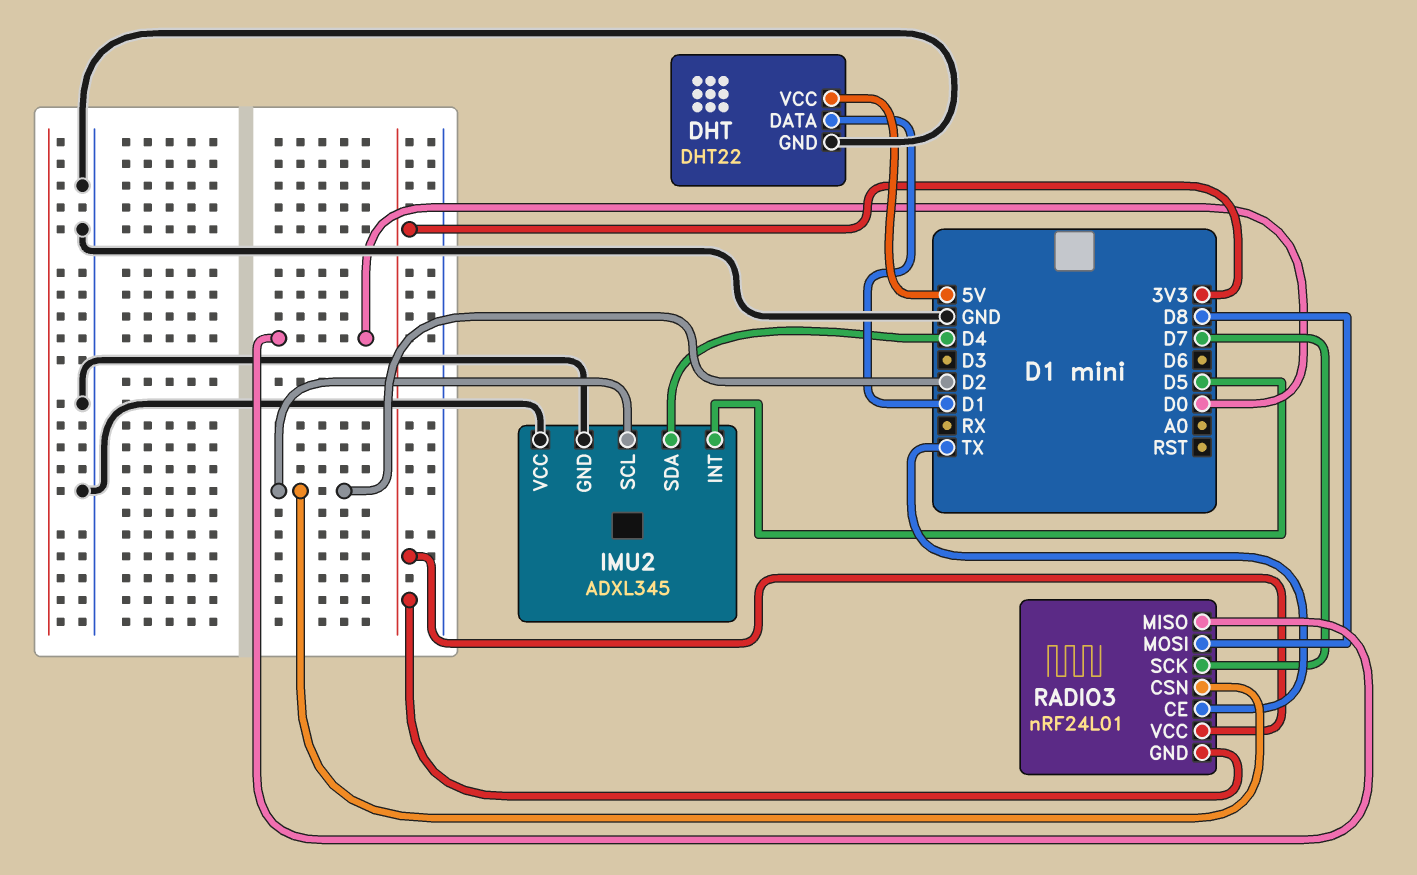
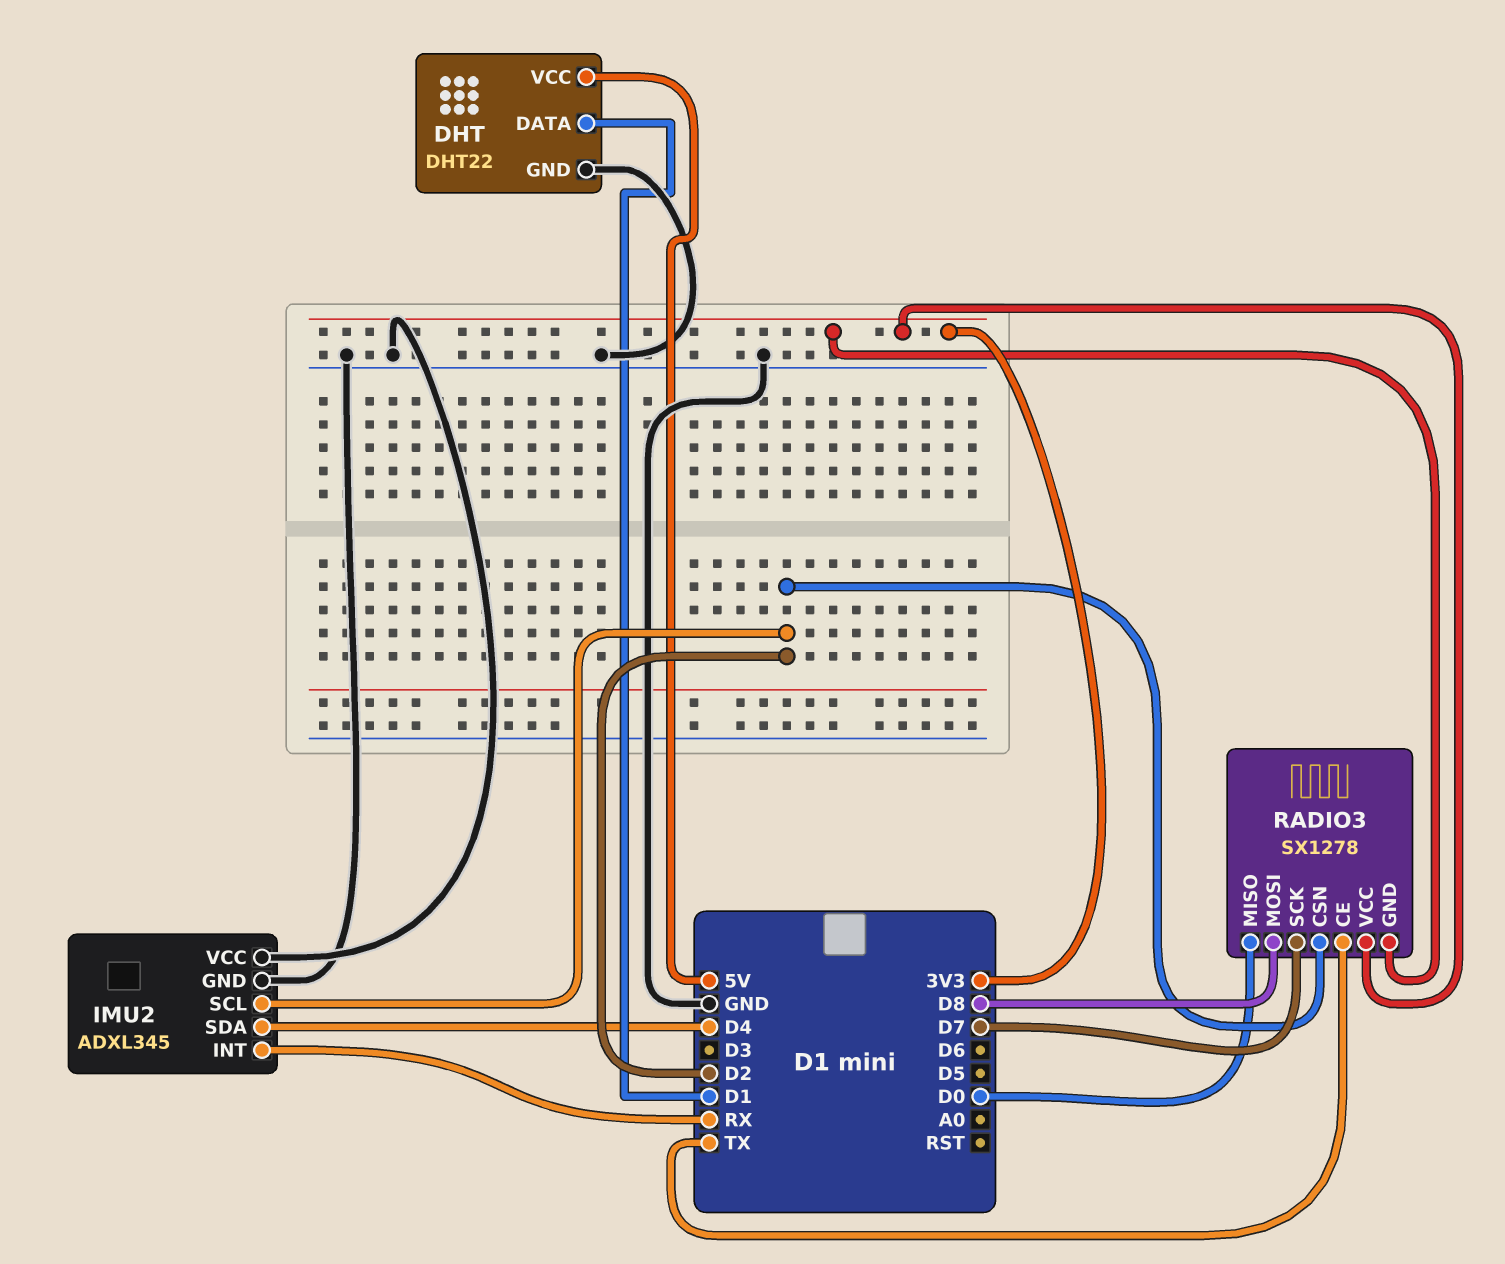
IMU2 pin INT: D5 -> RX
RADIO3: nRF24L01 -> SX1278

